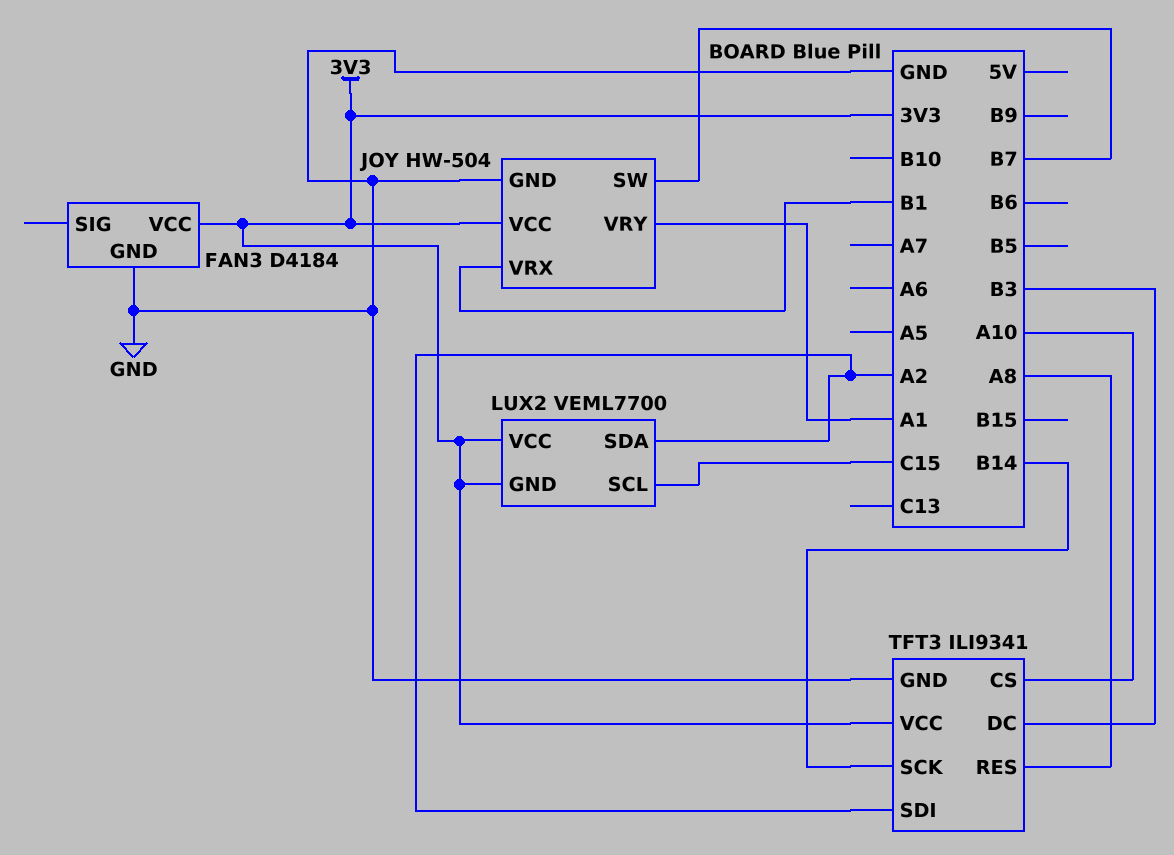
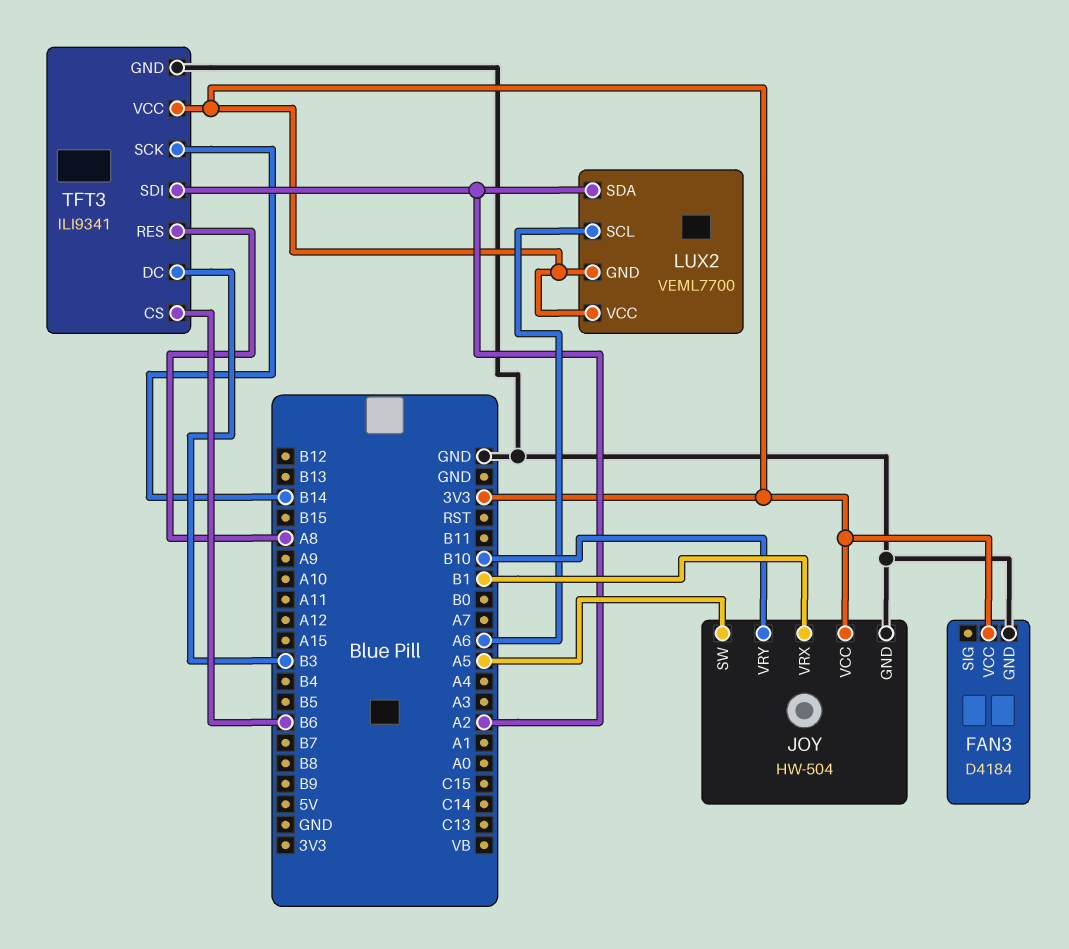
JOY pin SW: B7 -> A5
JOY pin VRY: A1 -> B10
LUX2 pin SCL: C15 -> A6
TFT3 pin CS: A10 -> B6

